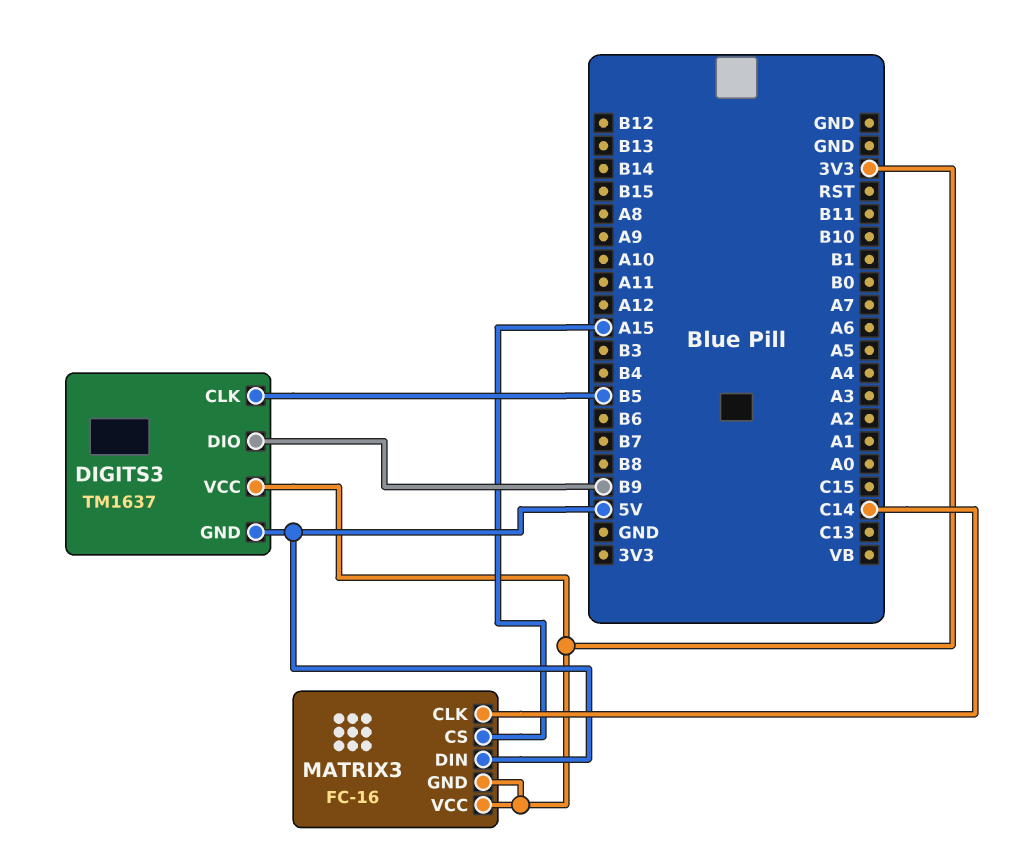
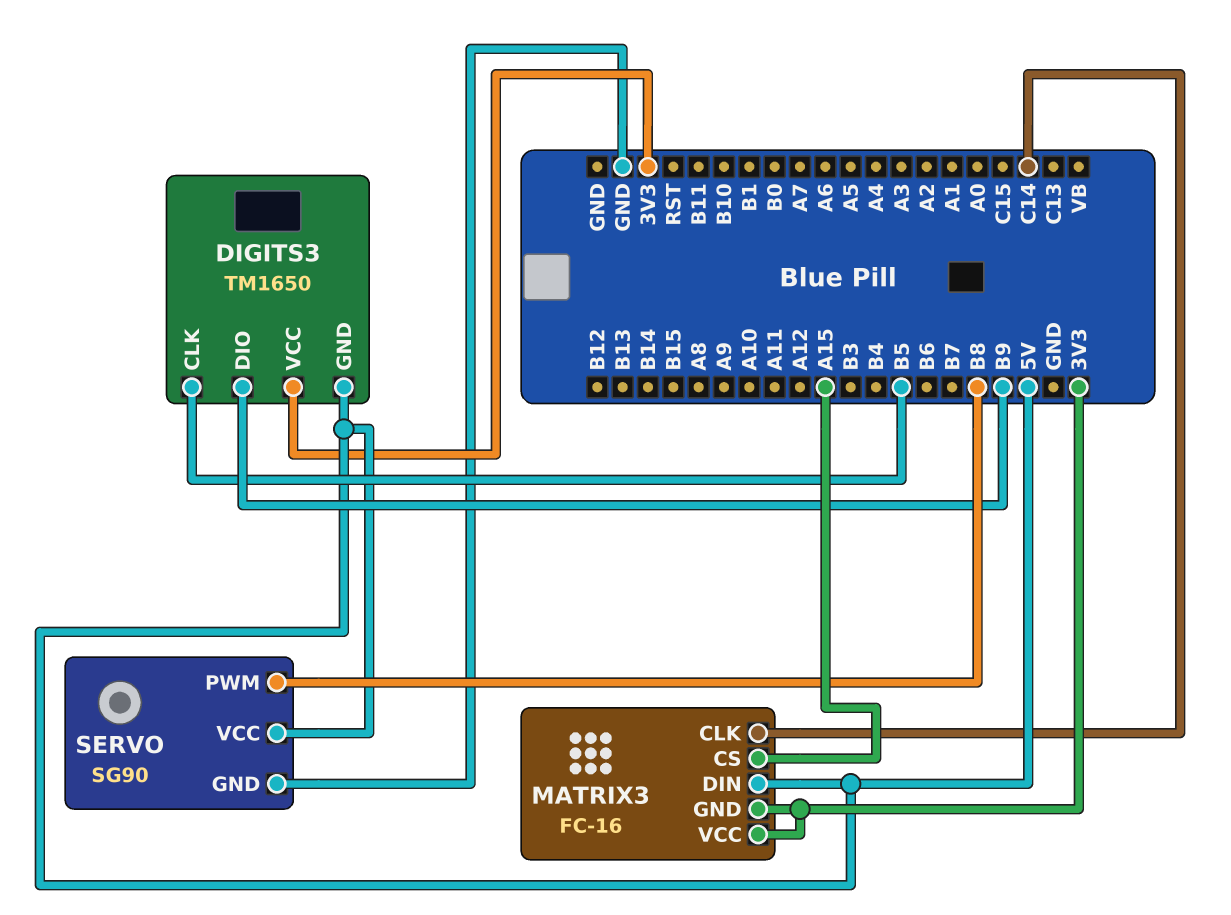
DIGITS3: TM1637 -> TM1650
SERVO: none -> SG90
SERVO pin GND: none -> GND
SERVO pin PWM: none -> B8
SERVO pin VCC: none -> 5V

